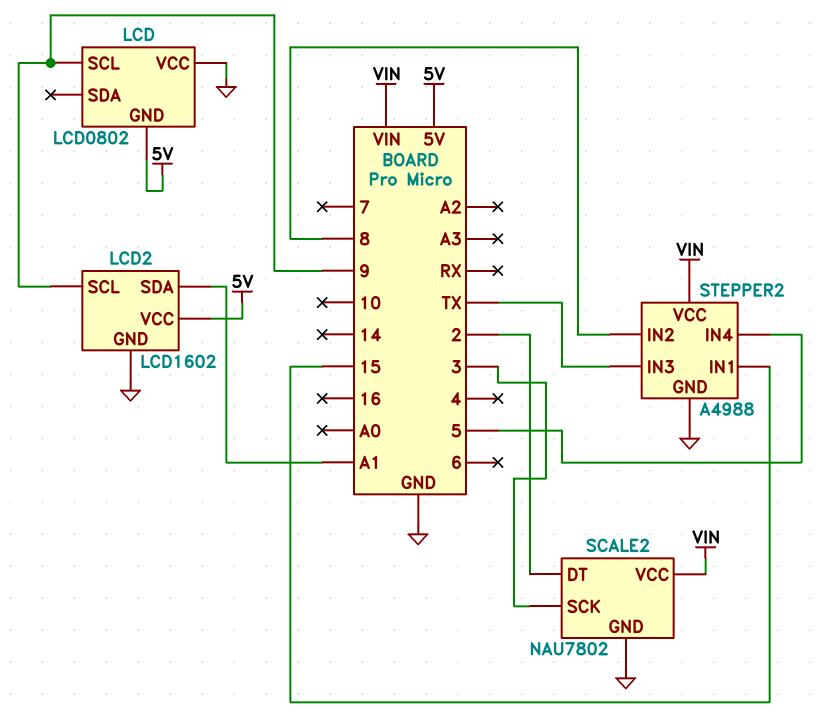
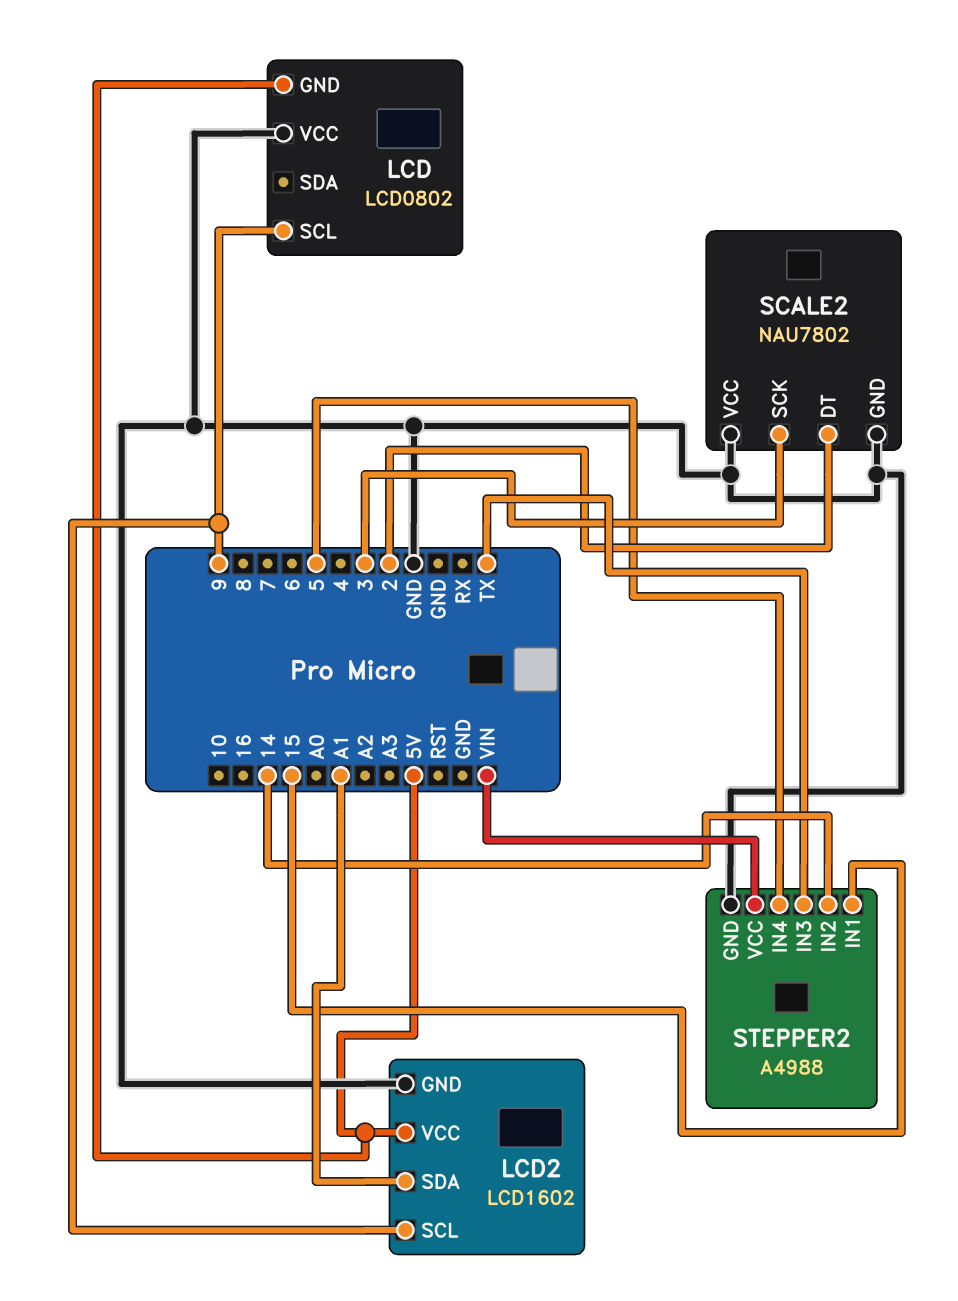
SCALE2 pin VCC: VIN -> GND
STEPPER2 pin IN2: 8 -> 14

